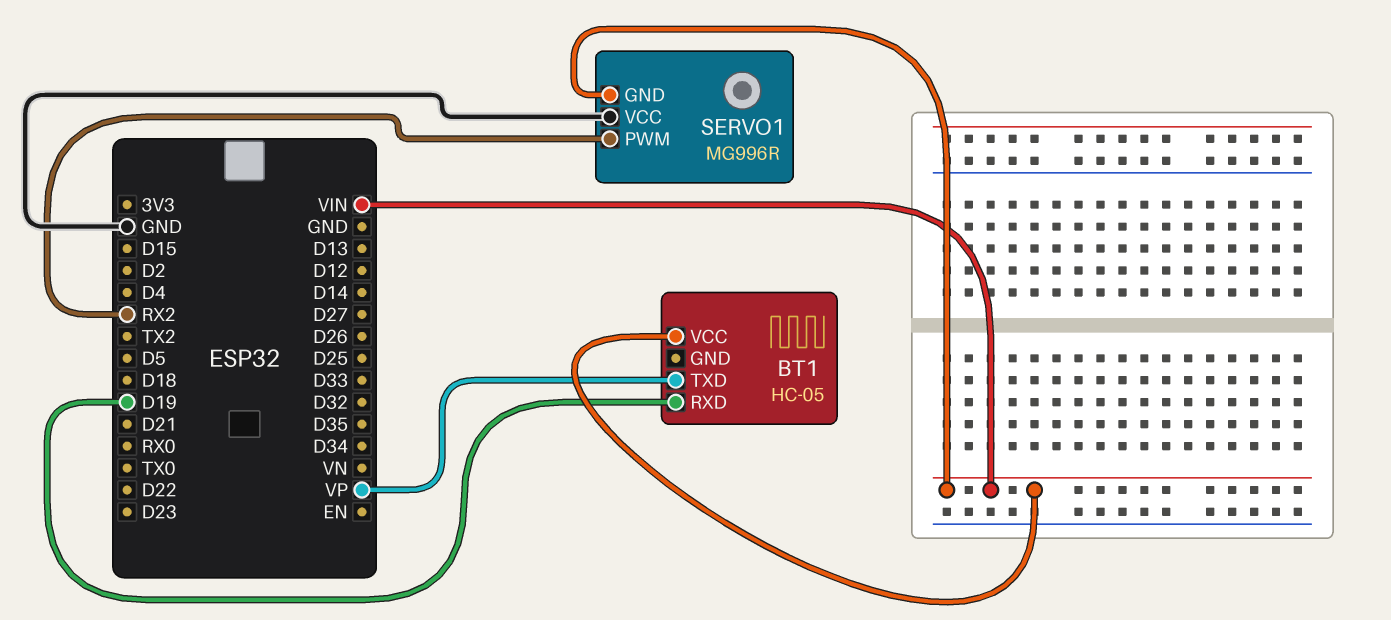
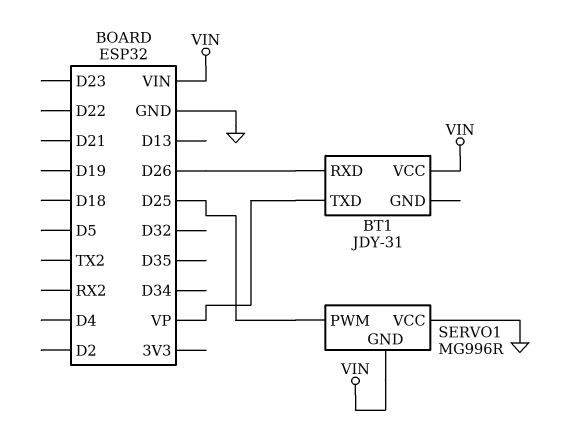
BT1: HC-05 -> JDY-31
BT1 pin RXD: D19 -> D26
SERVO1 pin PWM: RX2 -> D25

